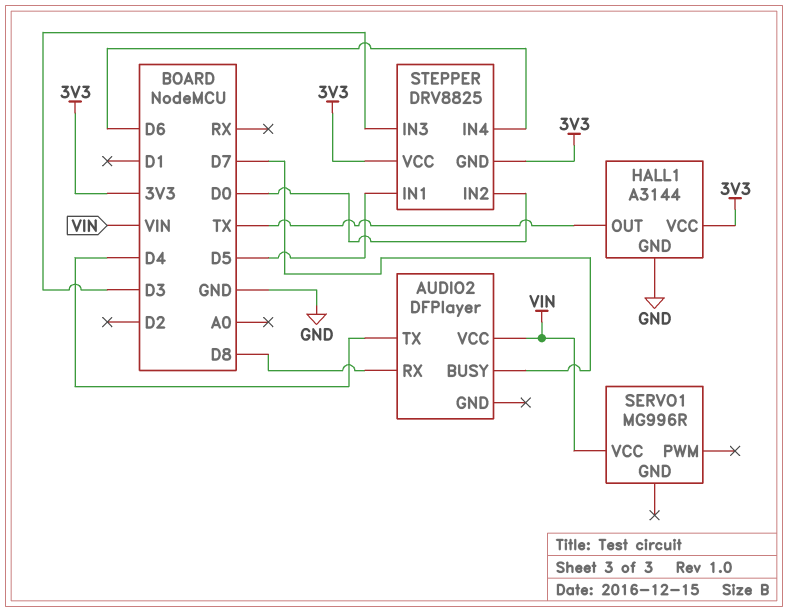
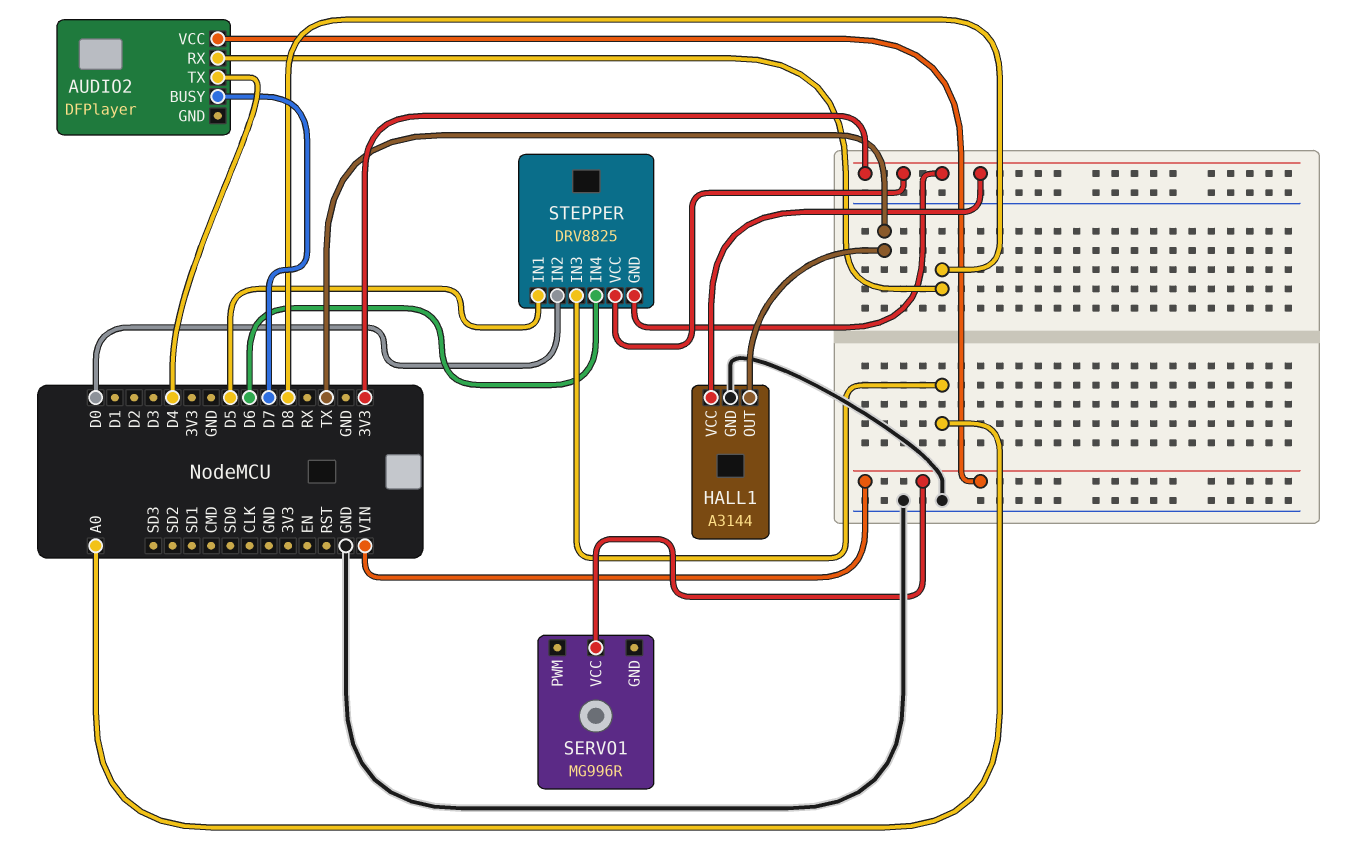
STEPPER pin IN3: D3 -> A0

